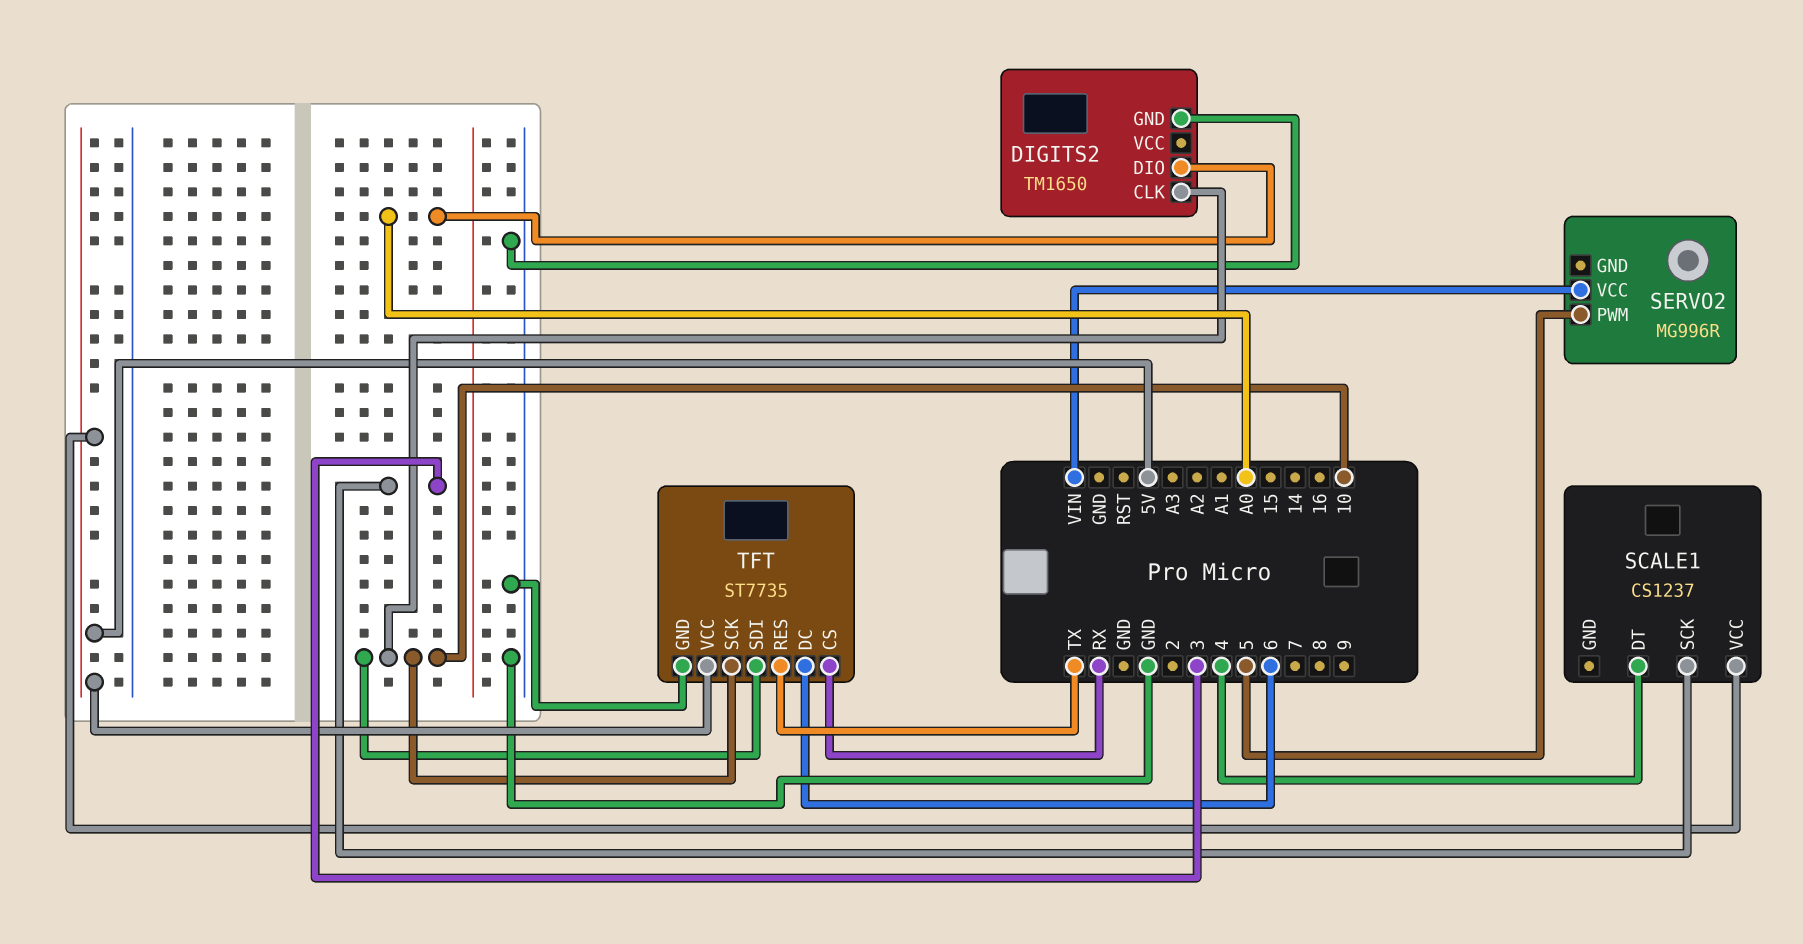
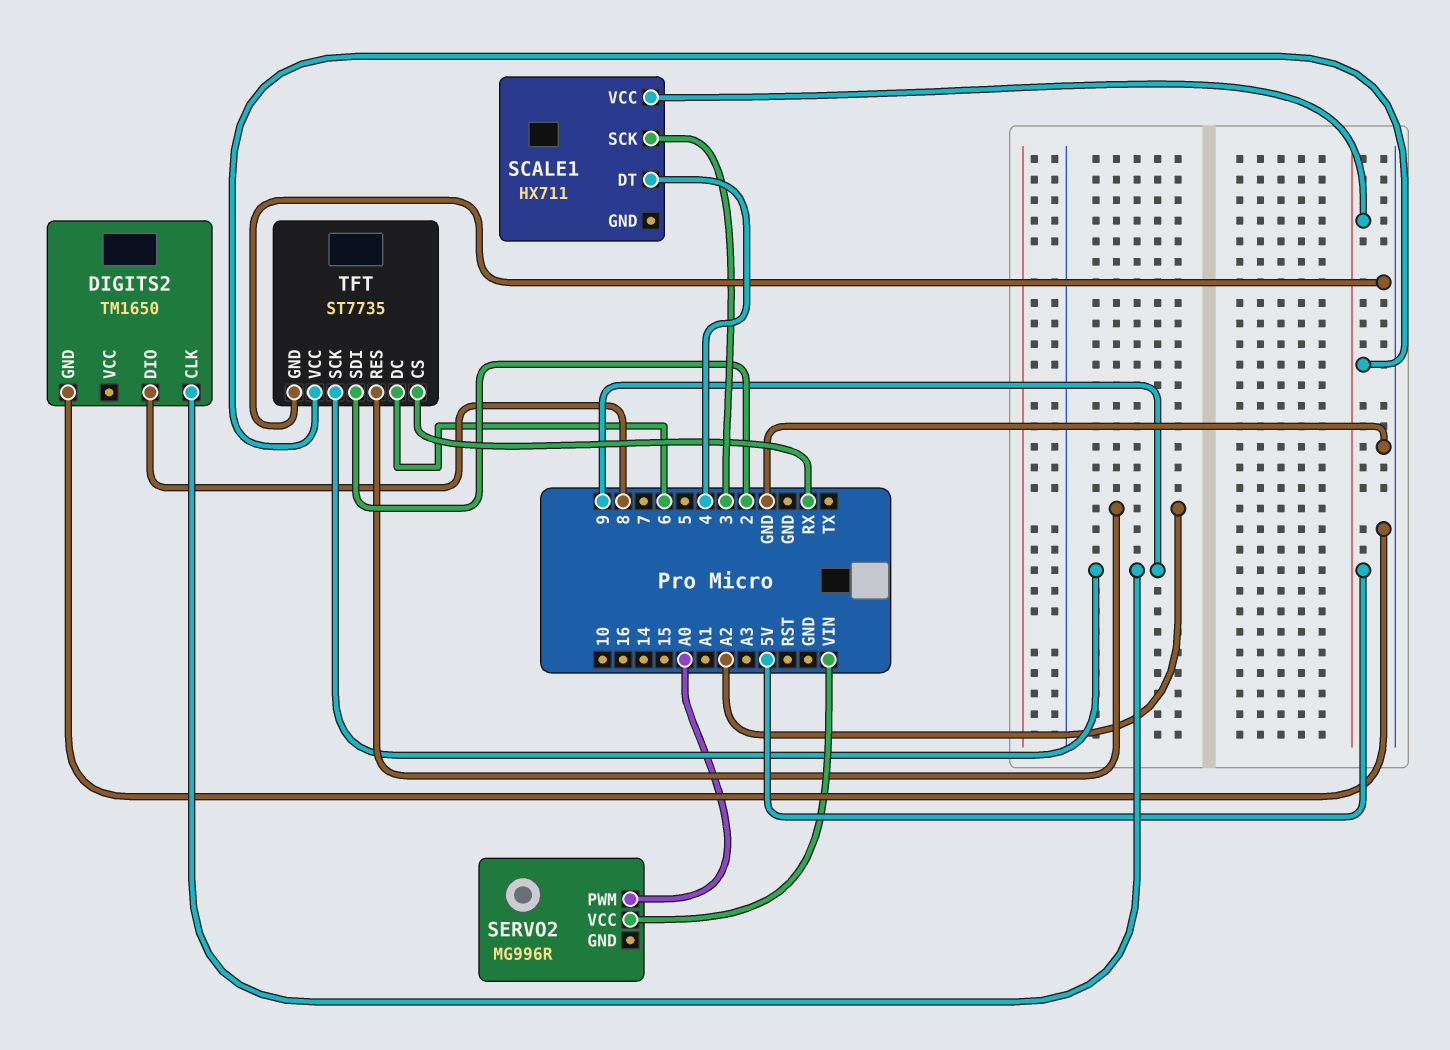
DIGITS2 pin CLK: 10 -> 9
DIGITS2 pin DIO: A0 -> 8
SCALE1: CS1237 -> HX711
SERVO2 pin PWM: 5 -> A0
TFT pin RES: TX -> A2
TFT pin SCK: 10 -> 9
TFT pin SDI: 10 -> 2

